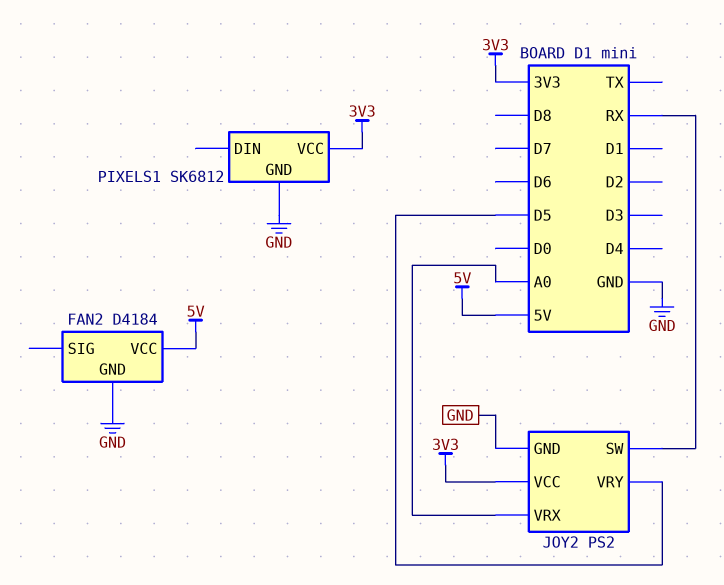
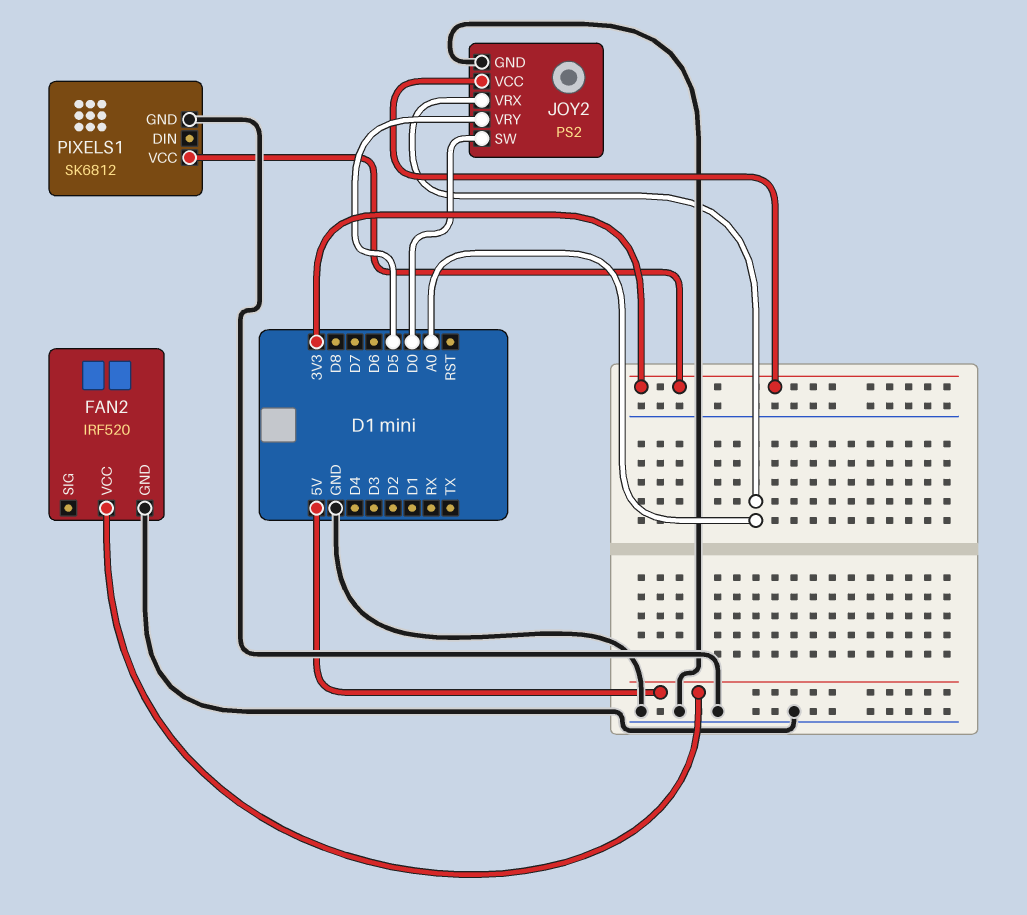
FAN2: D4184 -> IRF520
JOY2 pin SW: RX -> D0

